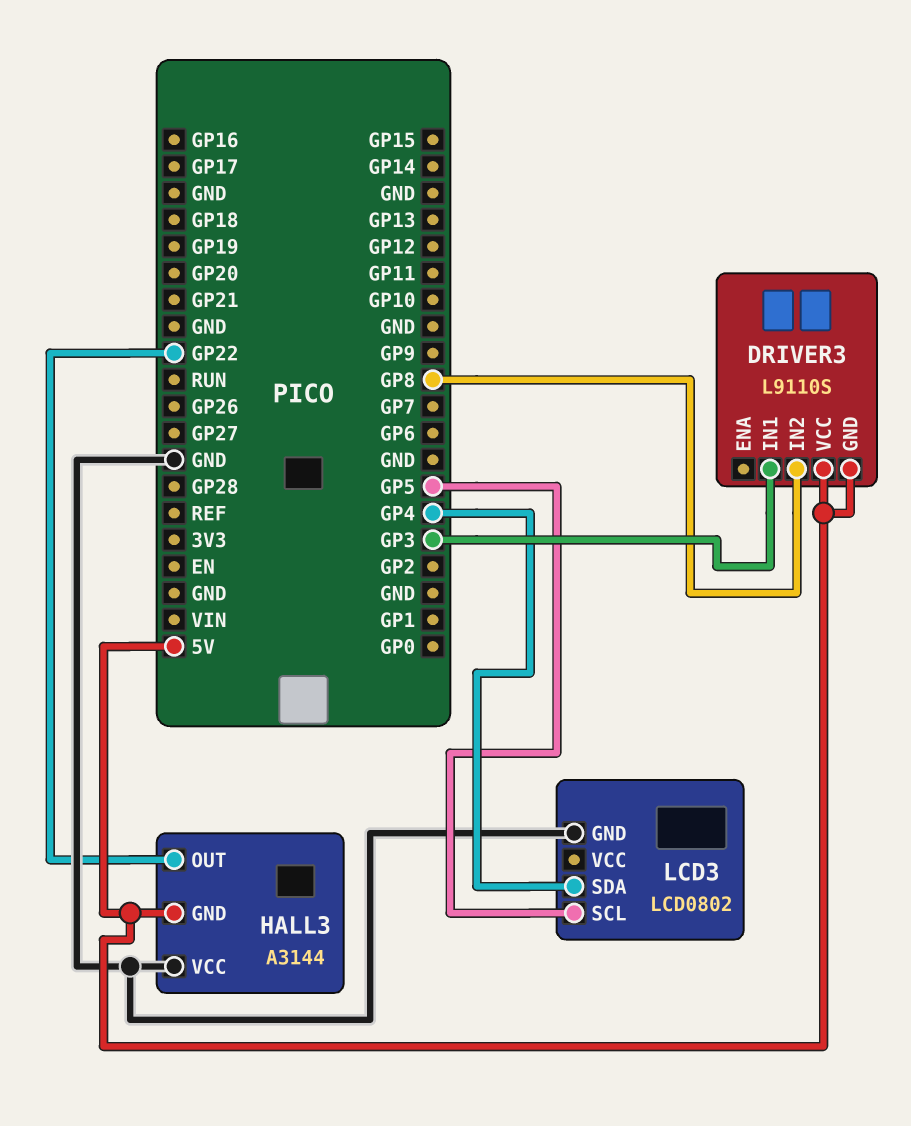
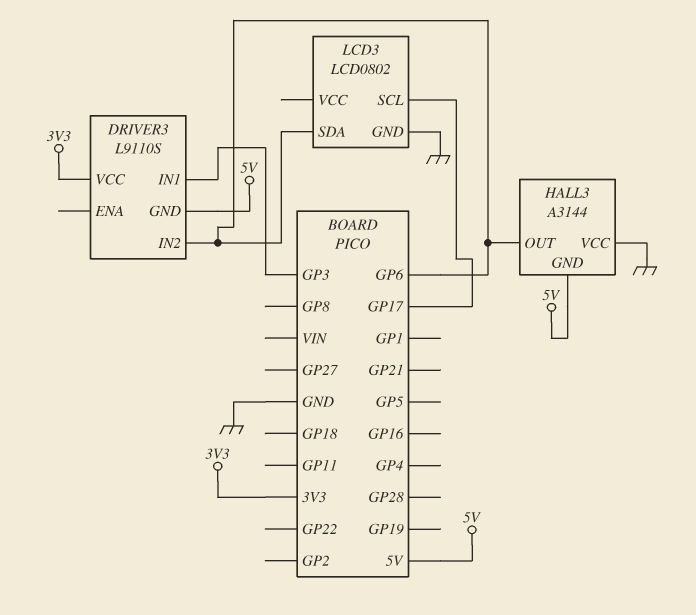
DRIVER3 pin IN2: GP8 -> GP6
DRIVER3 pin VCC: 5V -> 3V3
HALL3 pin OUT: GP22 -> GP6
LCD3 pin SCL: GP5 -> GP17
LCD3 pin SDA: GP4 -> GP6

